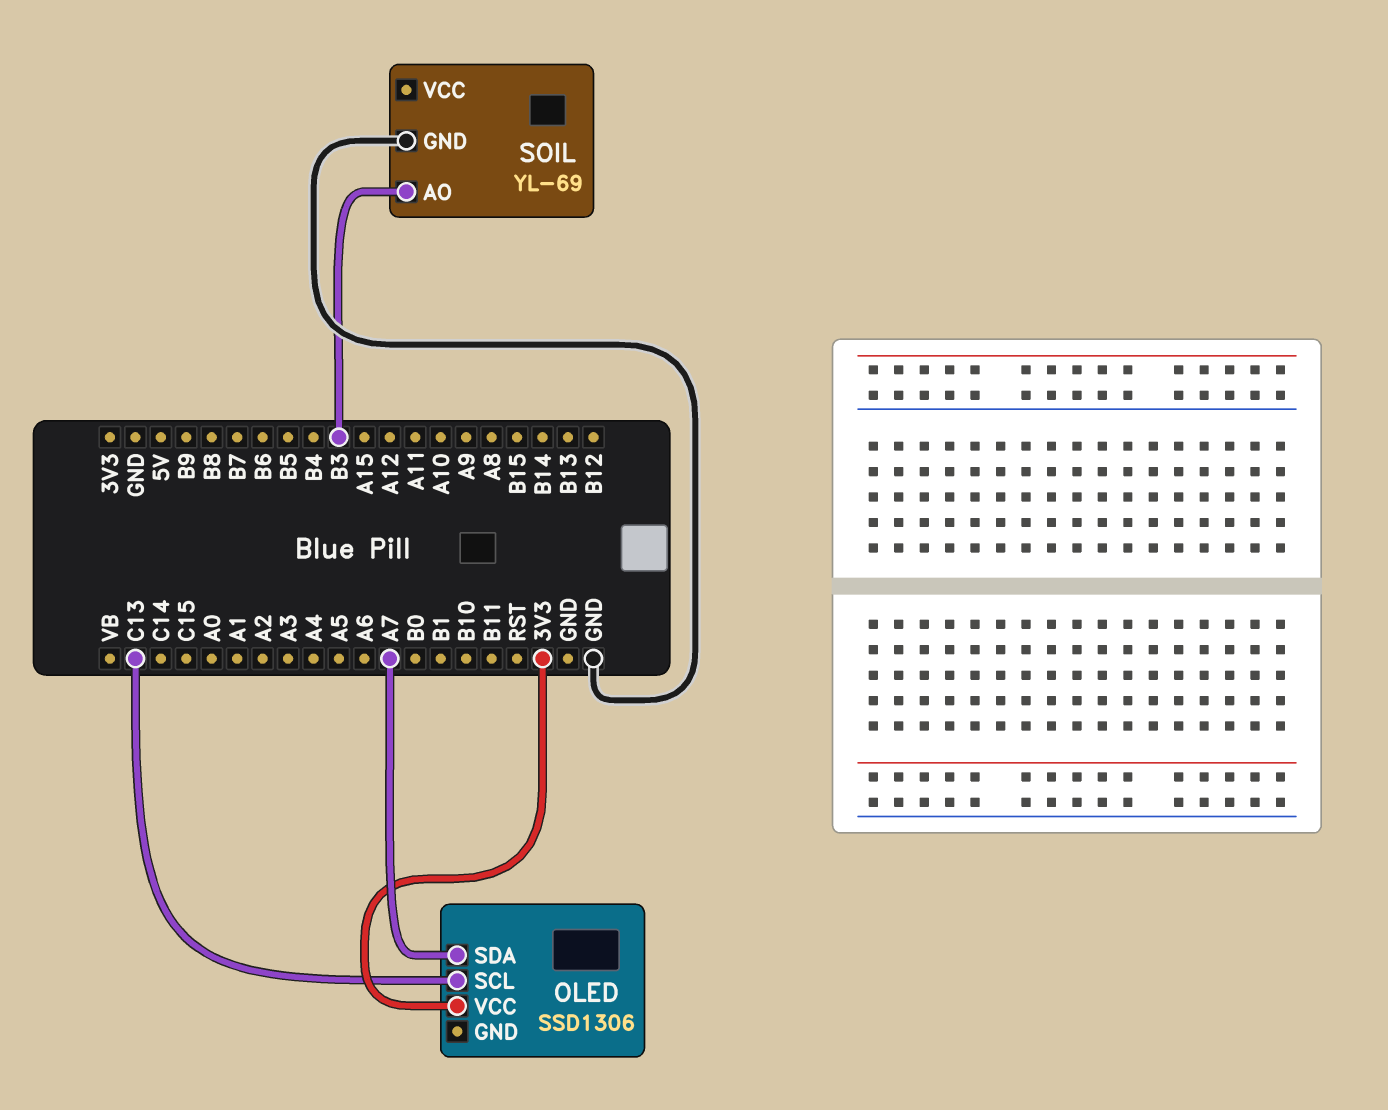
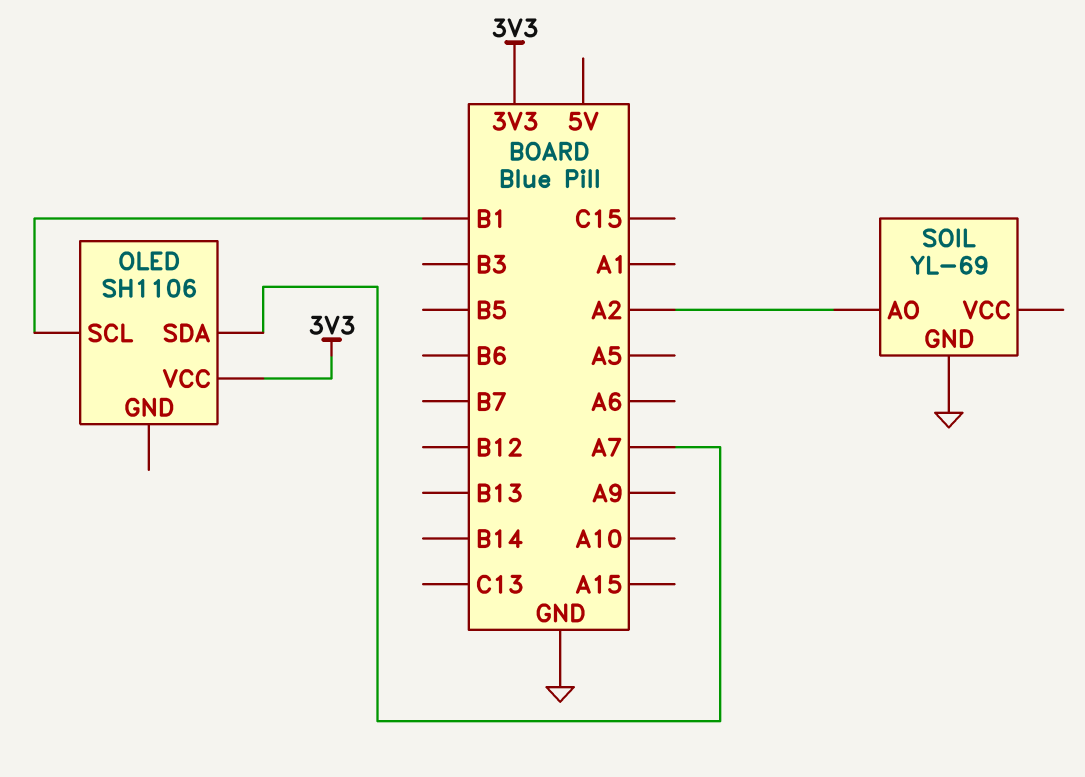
OLED: SSD1306 -> SH1106
OLED pin SCL: C13 -> B1
SOIL pin AO: B3 -> A2

